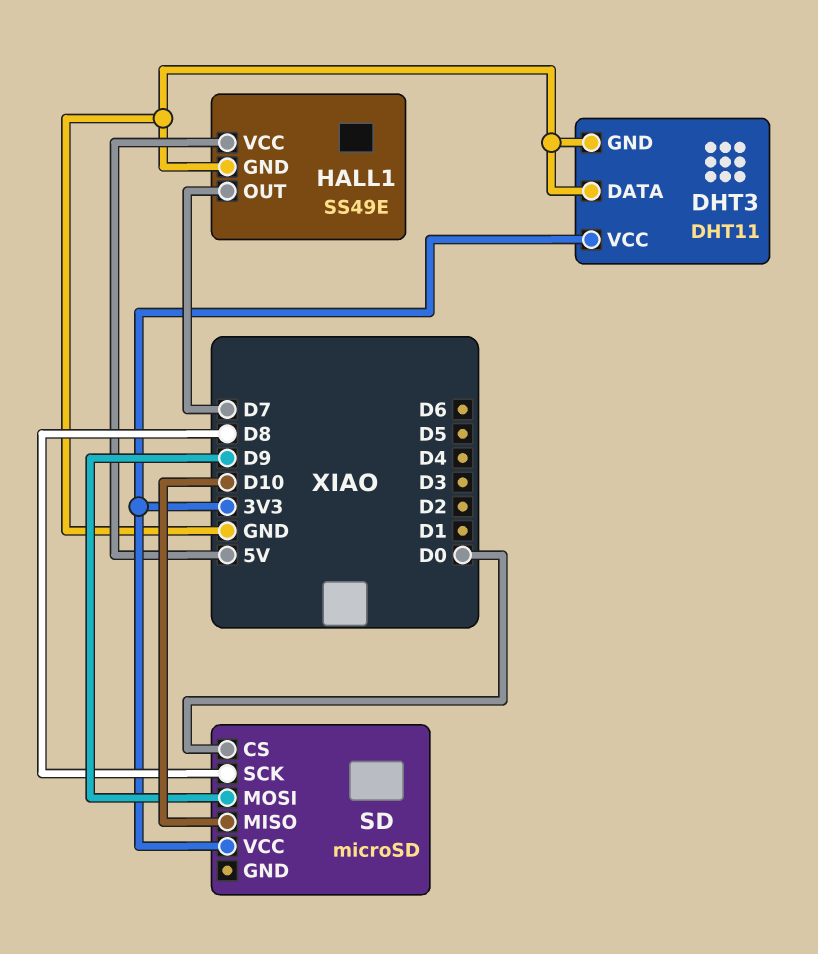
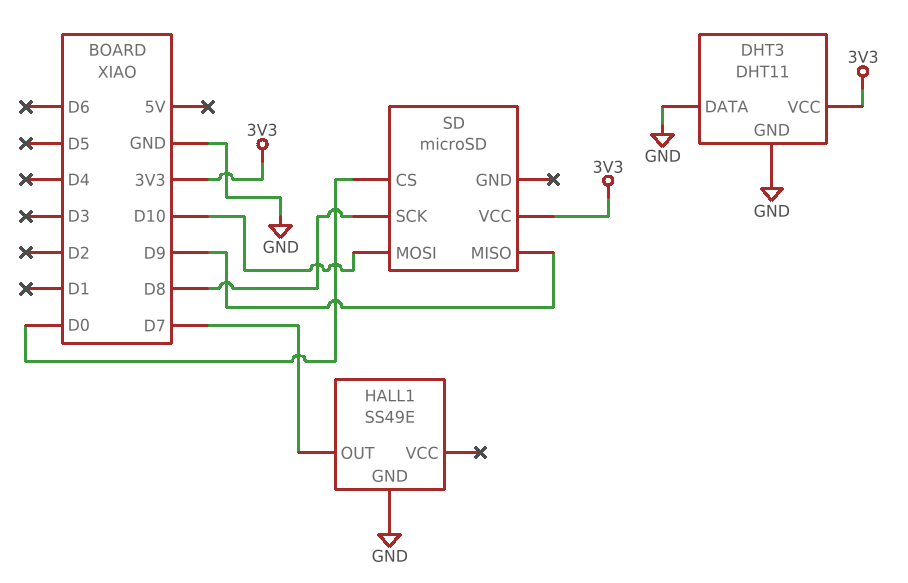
HALL1 pin VCC: 5V -> none
SD pin MISO: D10 -> D9
SD pin MOSI: D9 -> D10

